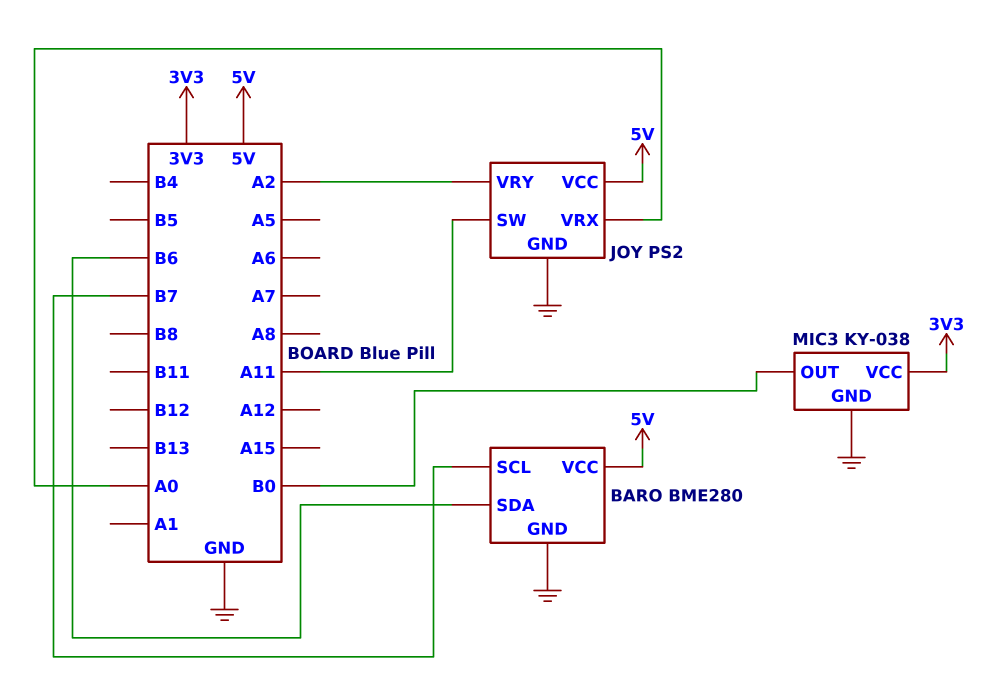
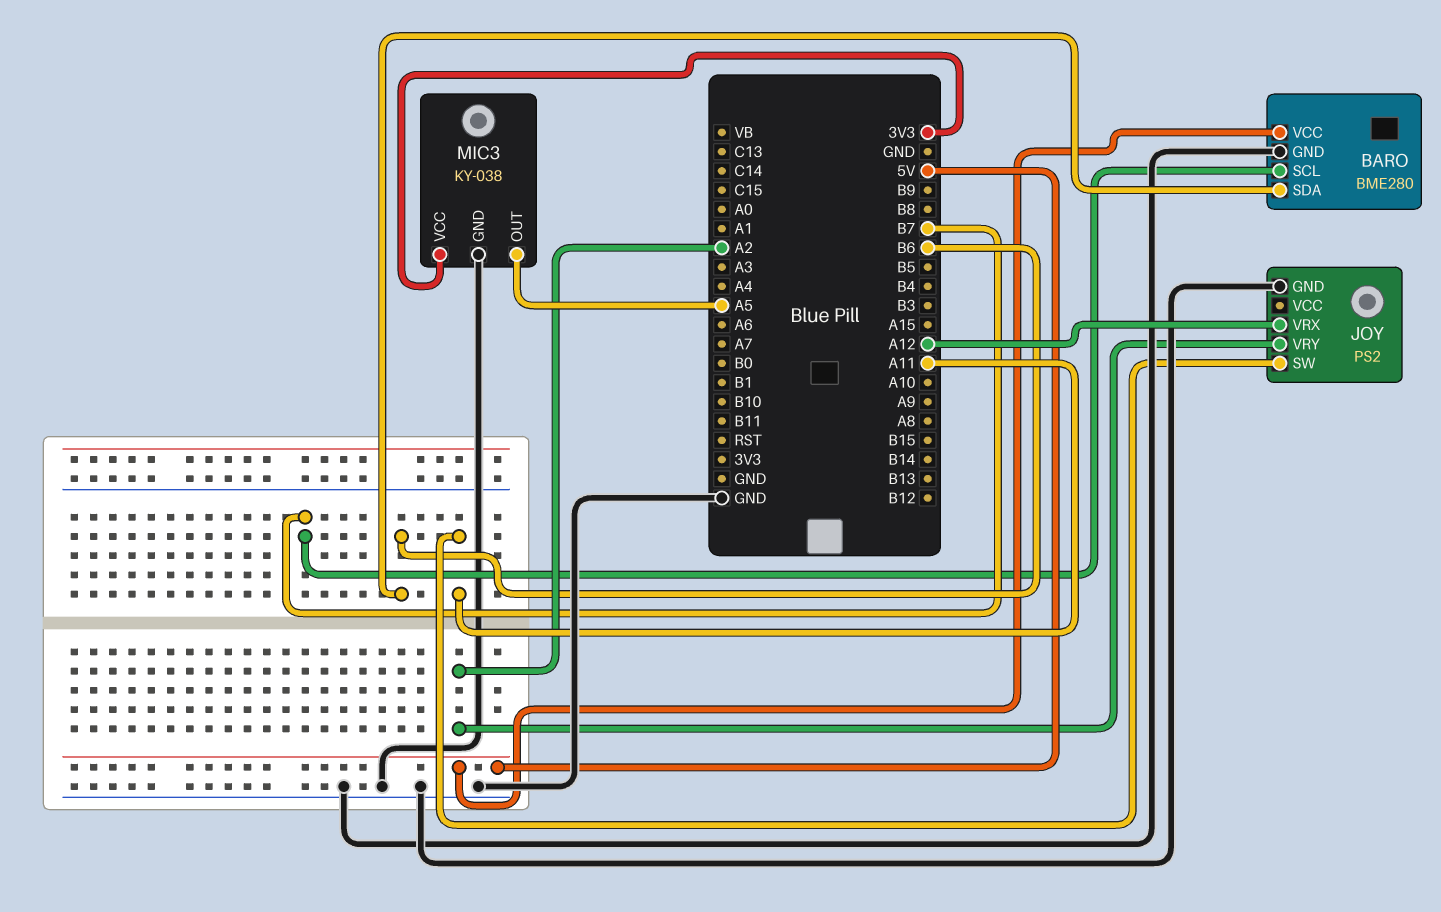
JOY pin VCC: 5V -> none
JOY pin VRX: A0 -> A12
MIC3 pin OUT: B0 -> A5

